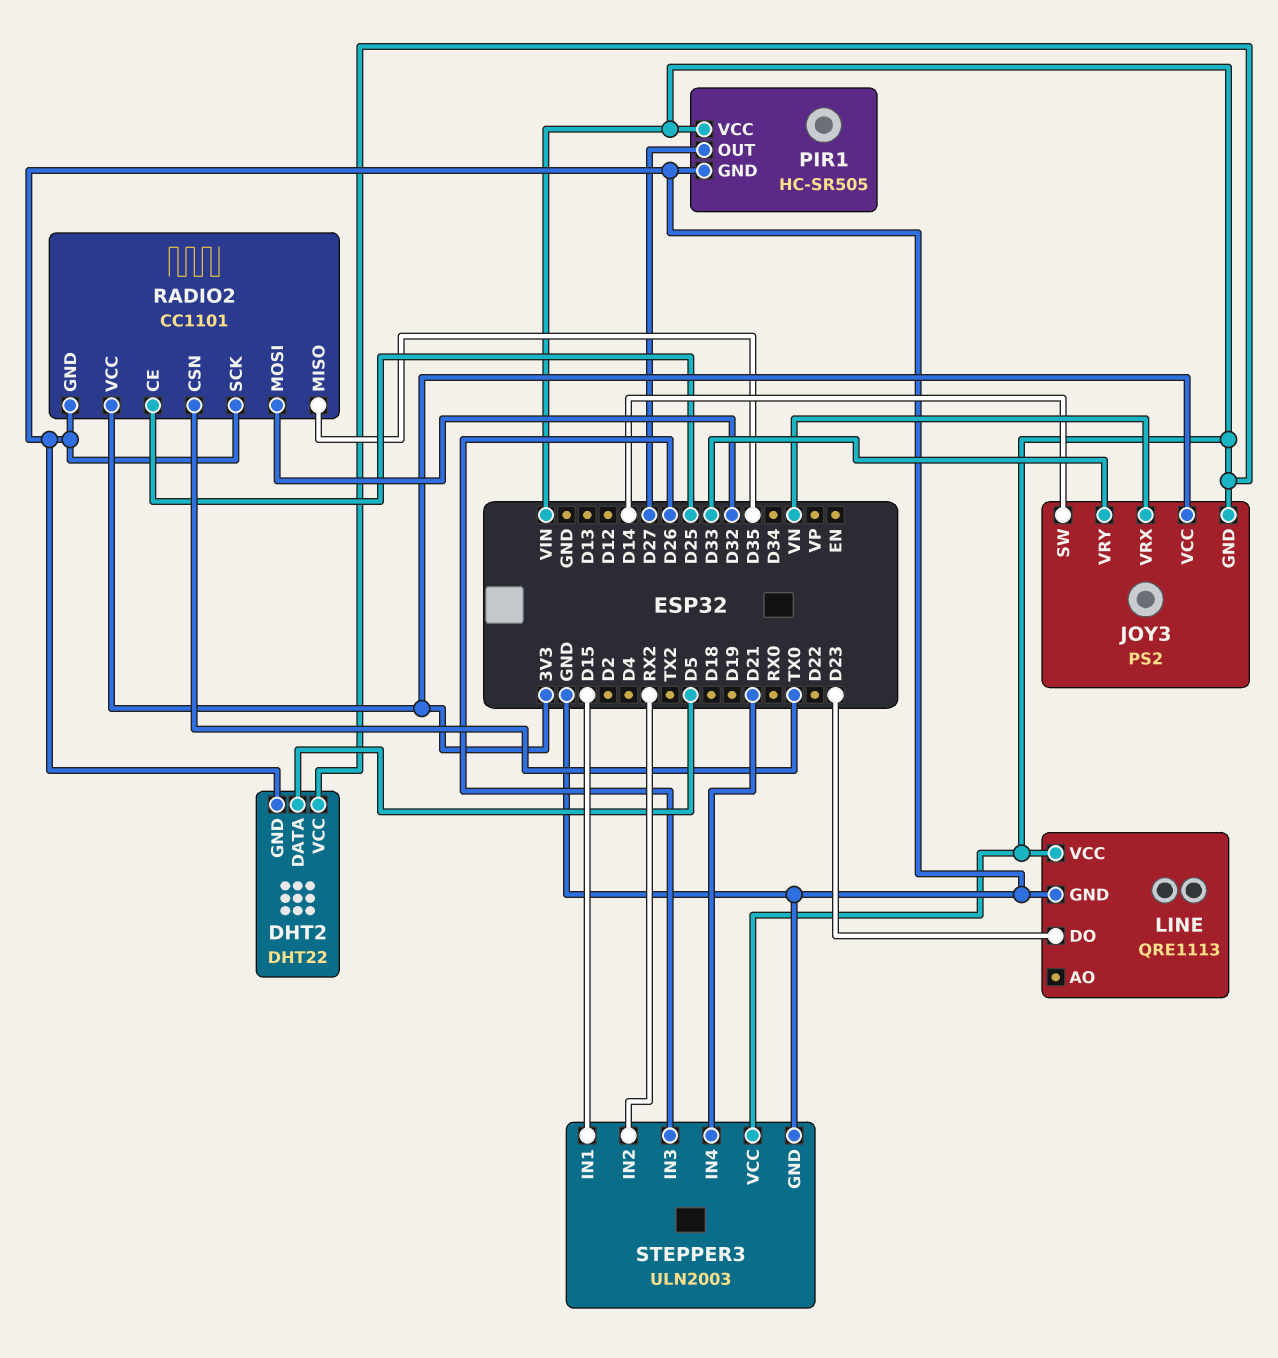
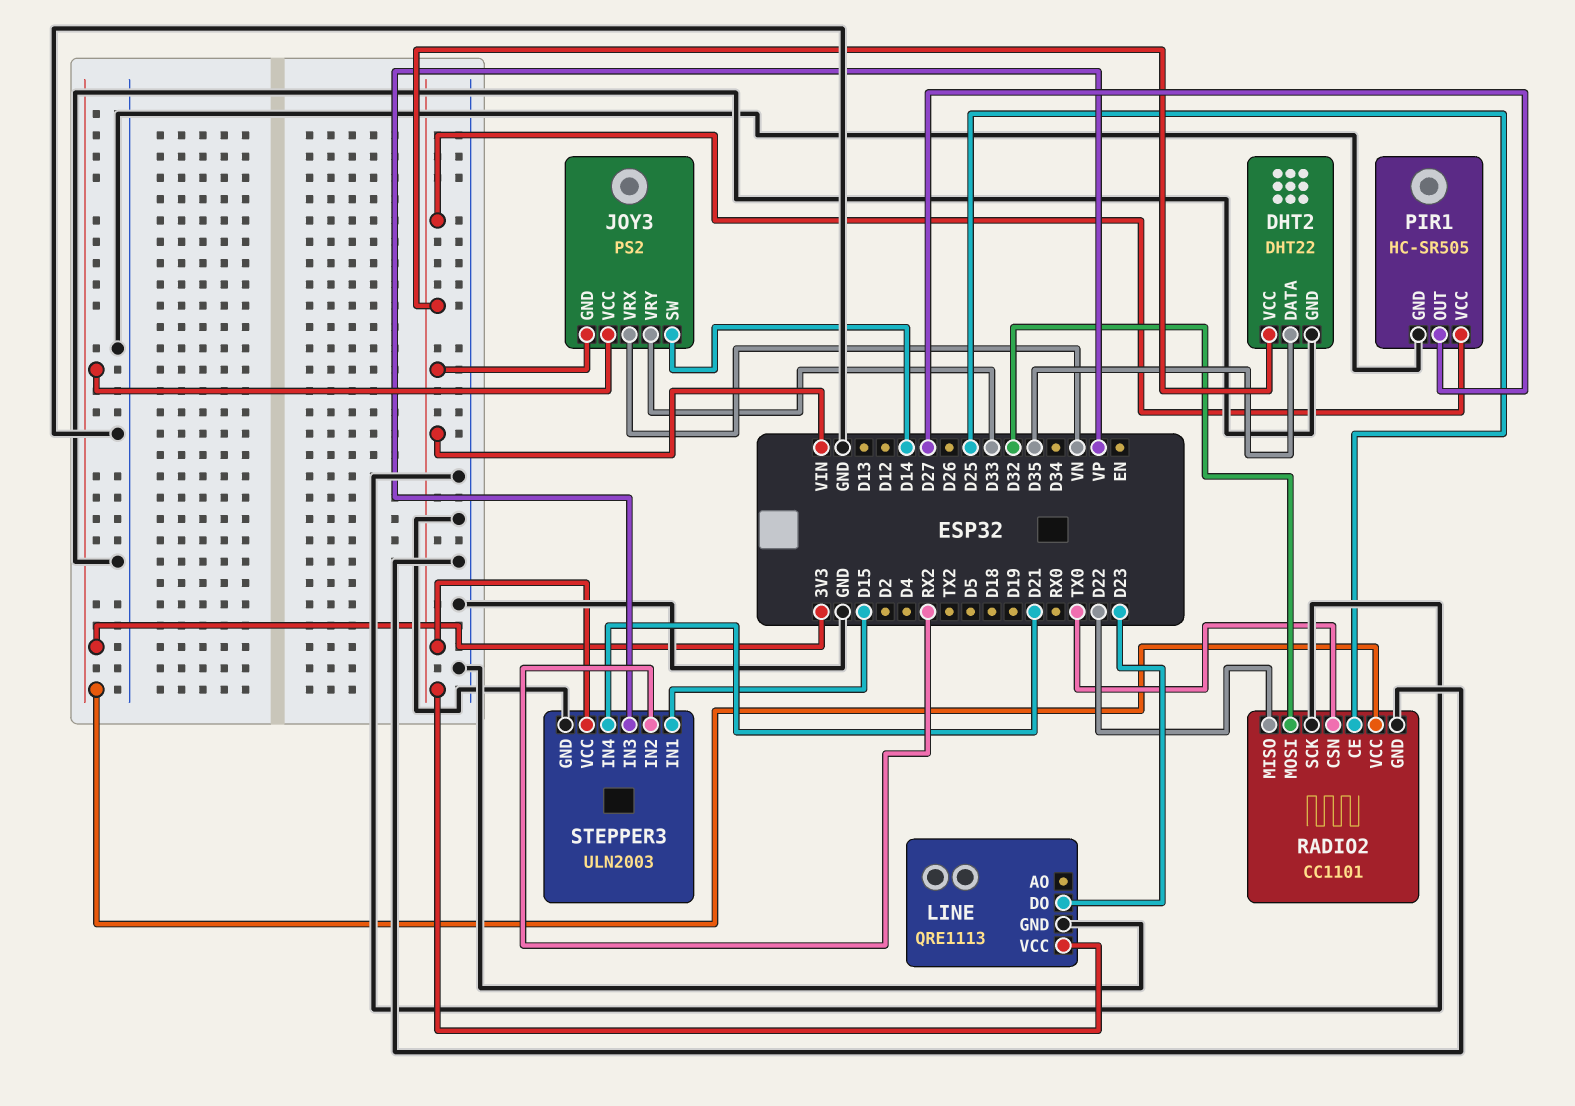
DHT2 pin DATA: D5 -> D35
RADIO2 pin MISO: D35 -> D22
STEPPER3 pin IN3: D26 -> VP

